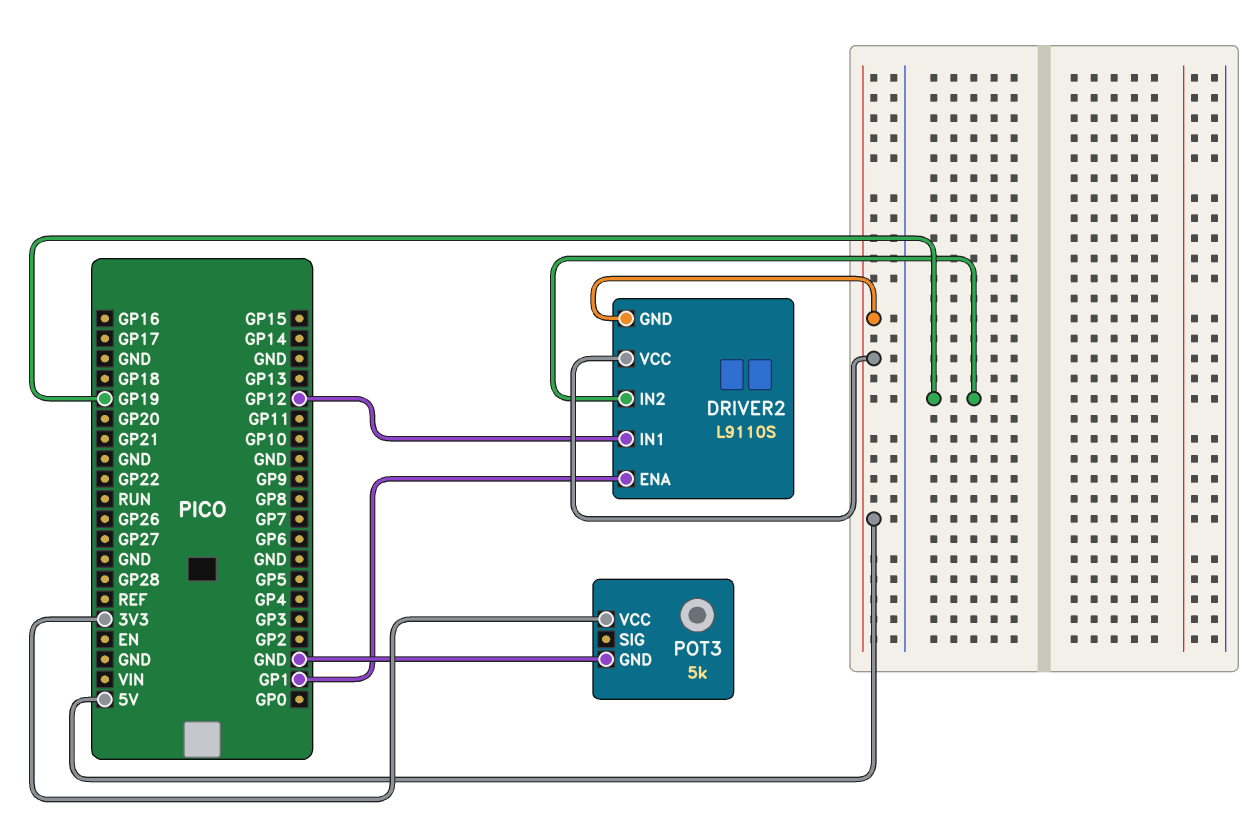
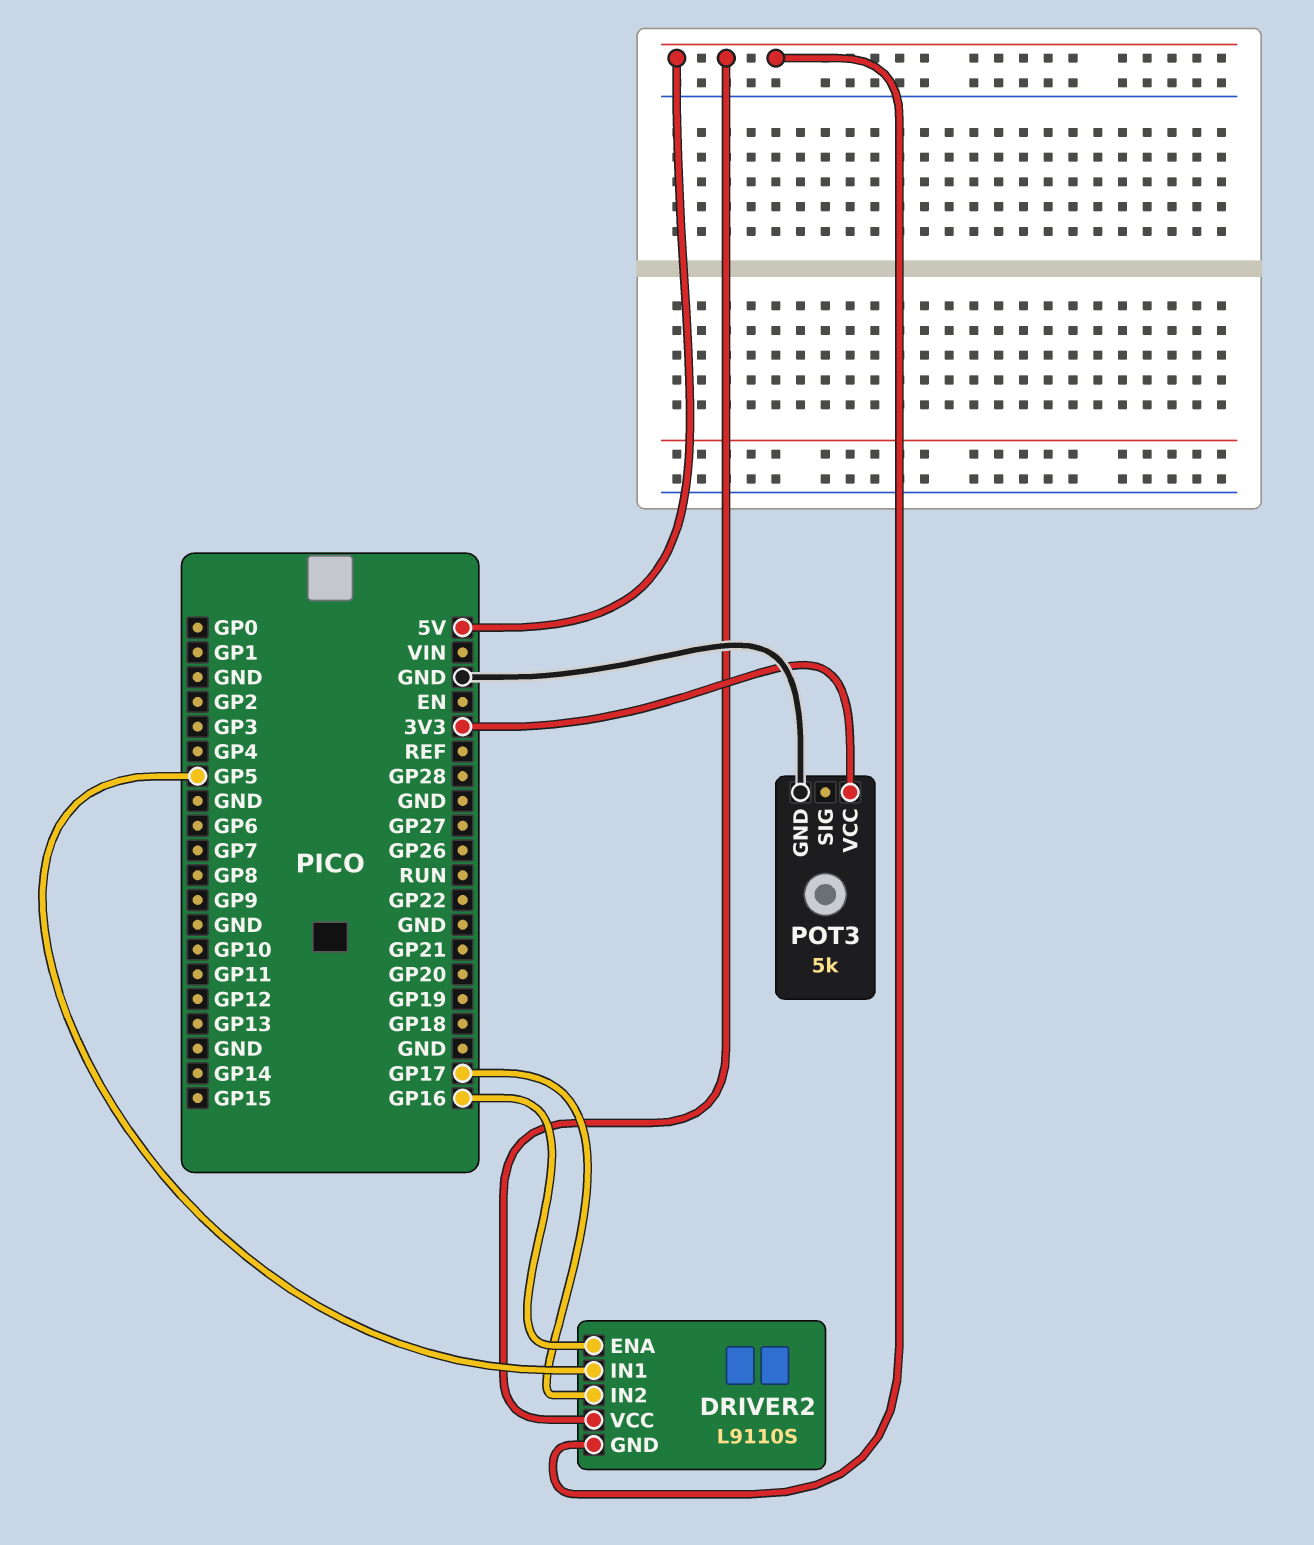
DRIVER2 pin ENA: GP1 -> GP16
DRIVER2 pin IN1: GP12 -> GP5
DRIVER2 pin IN2: GP19 -> GP17

